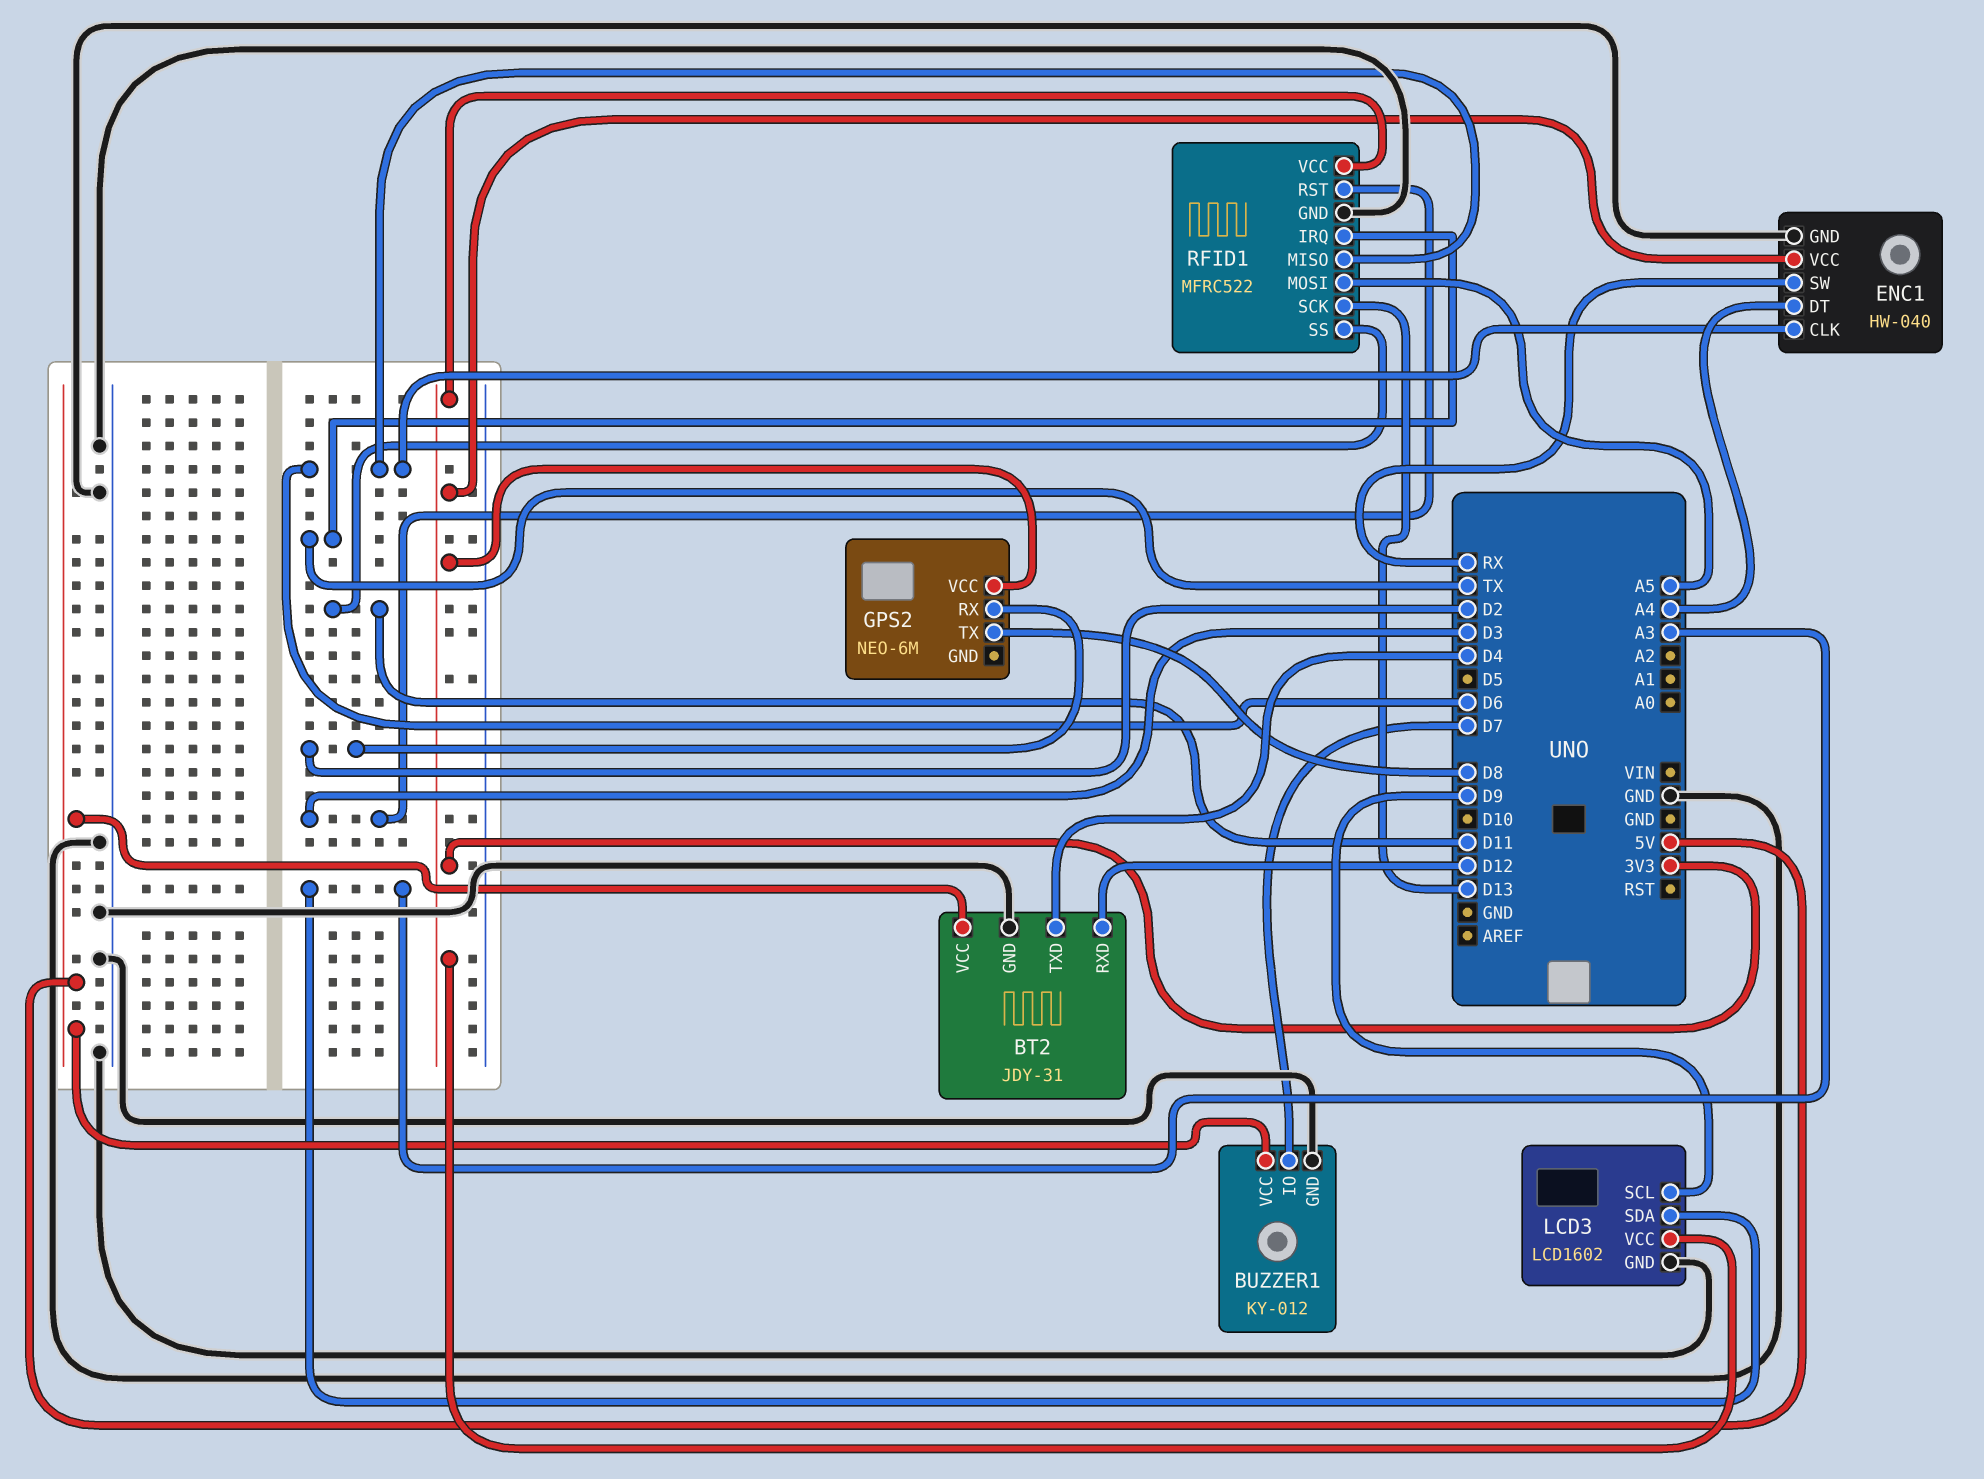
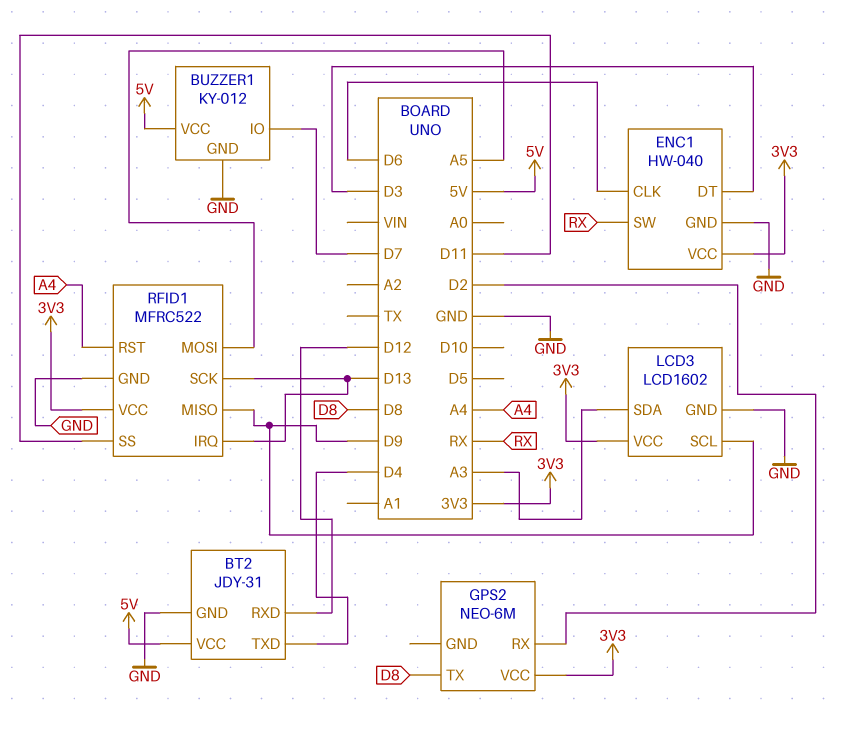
ENC1 pin DT: A4 -> D3
RFID1 pin IRQ: TX -> D13
RFID1 pin MISO: D6 -> D9
RFID1 pin RST: D3 -> A4

